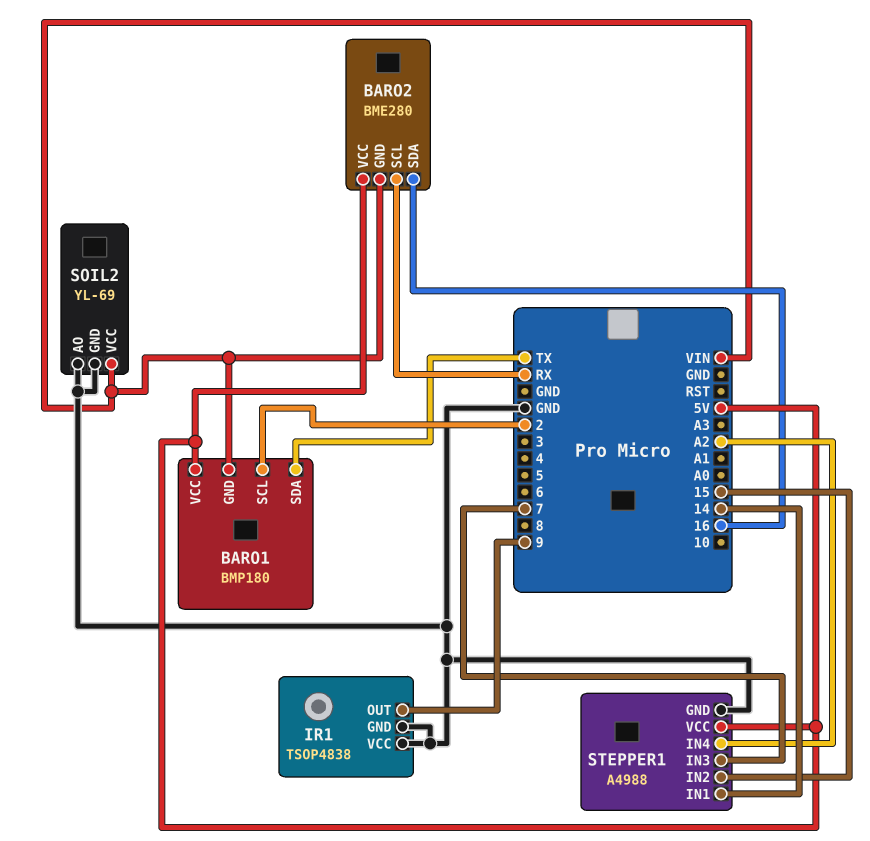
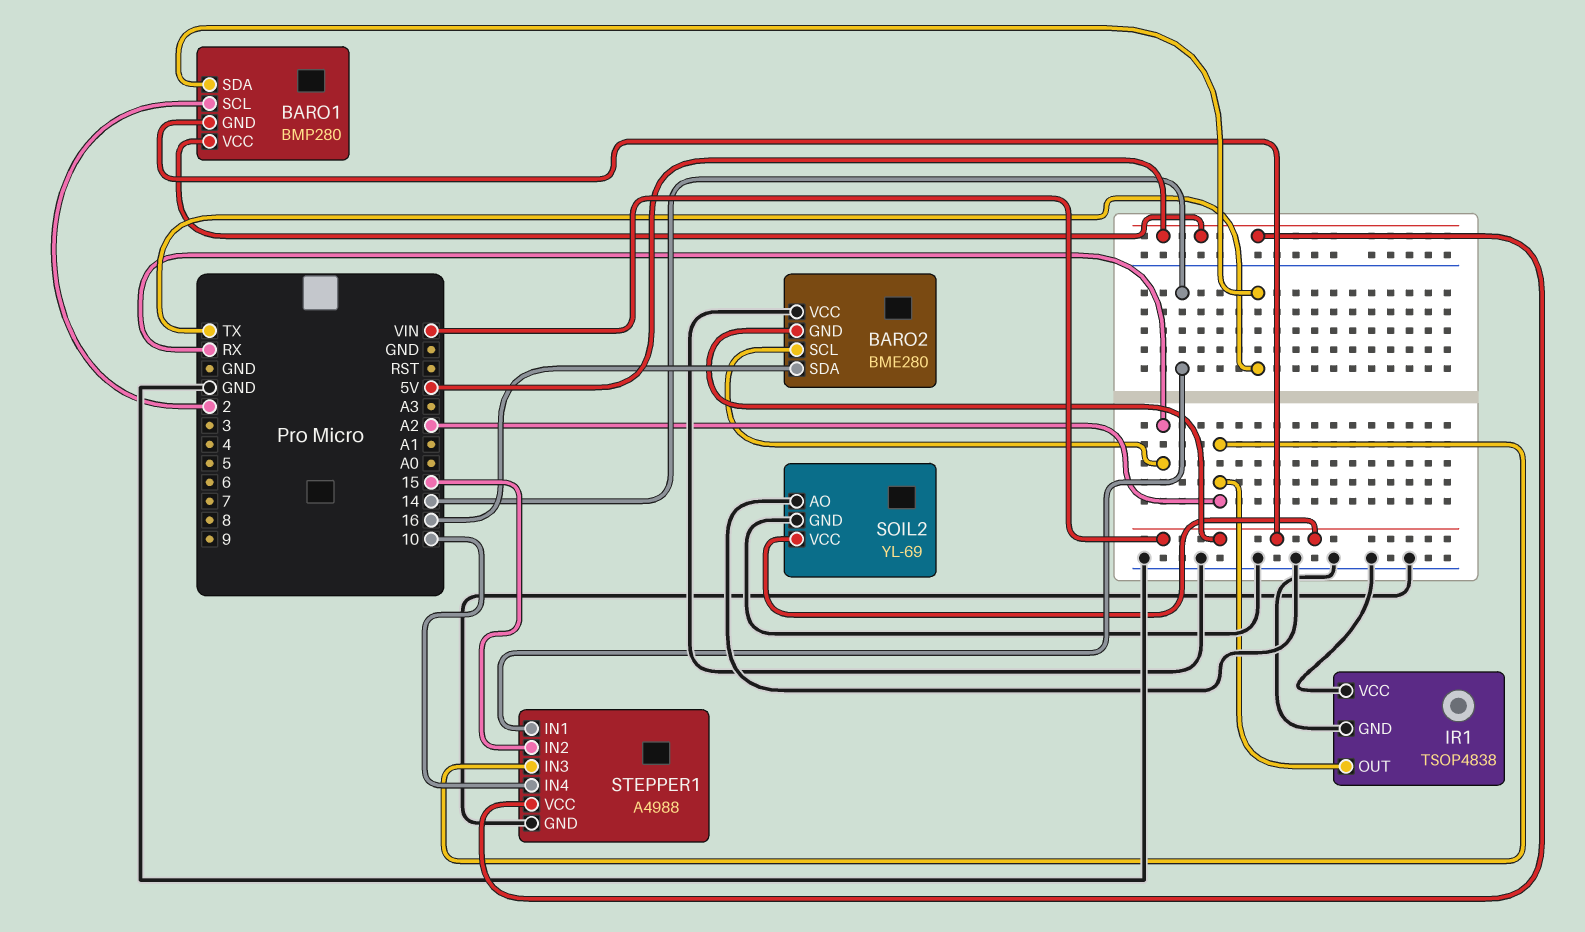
BARO1: BMP180 -> BMP280
BARO2 pin VCC: 5V -> GND
IR1 pin OUT: 9 -> A2
STEPPER1 pin IN3: 7 -> A2
STEPPER1 pin IN4: A2 -> 10

